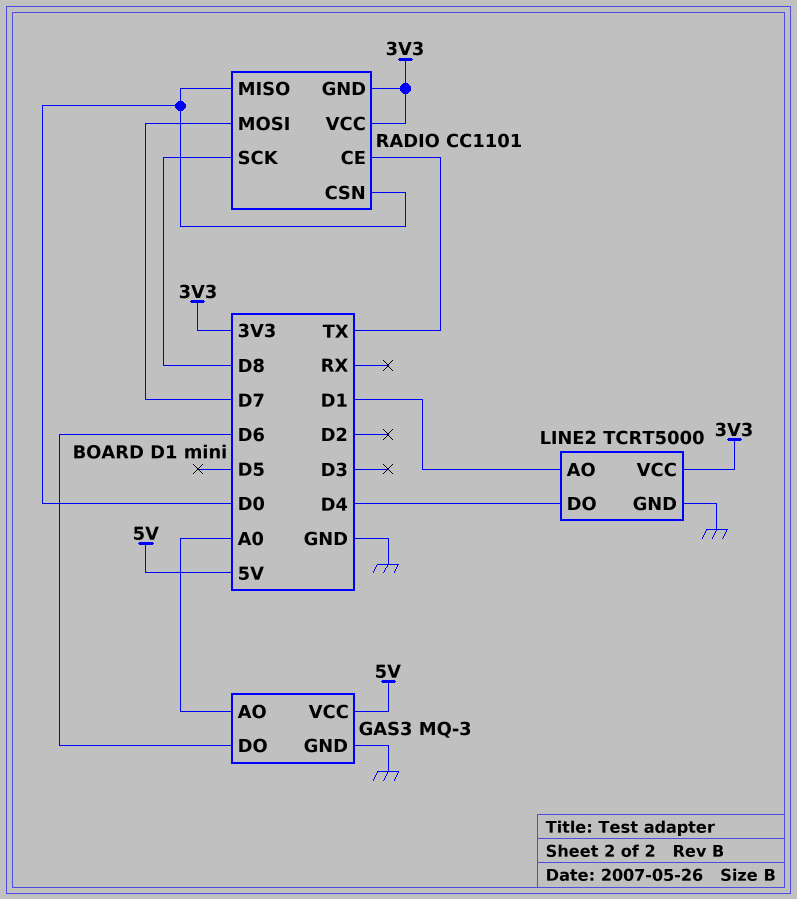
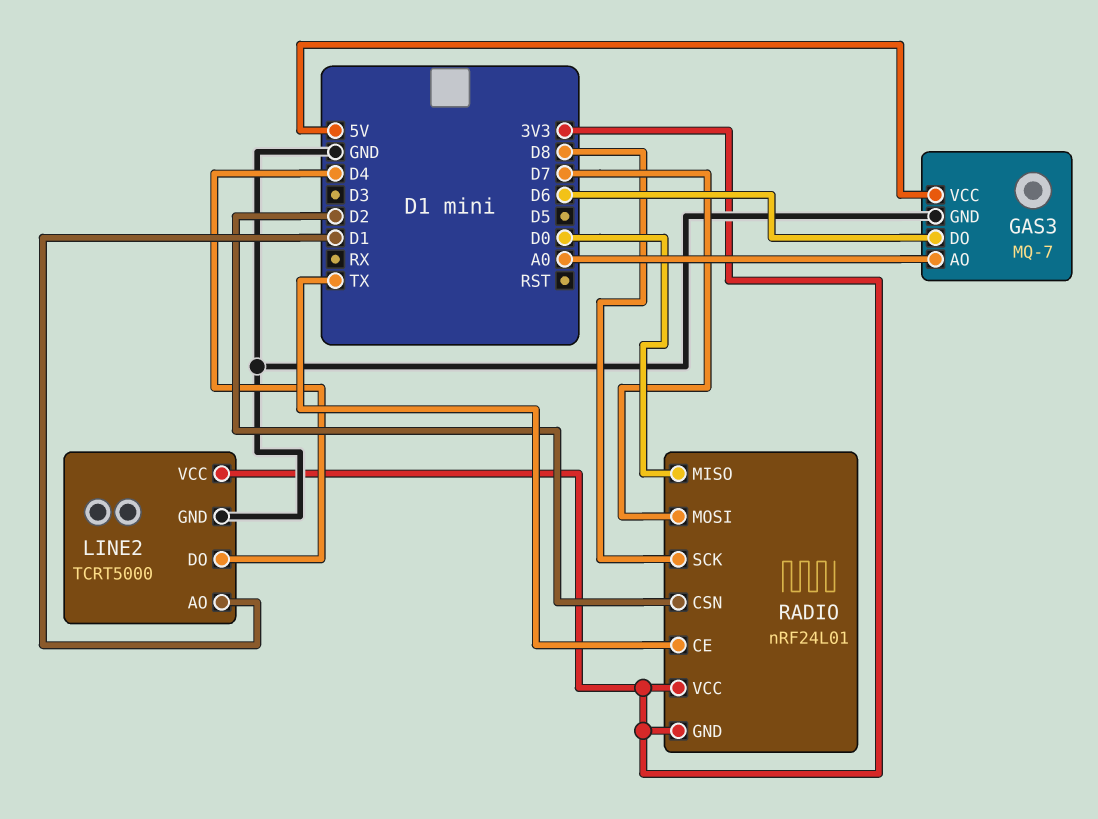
GAS3: MQ-3 -> MQ-7
RADIO: CC1101 -> nRF24L01
RADIO pin CSN: D0 -> D2

